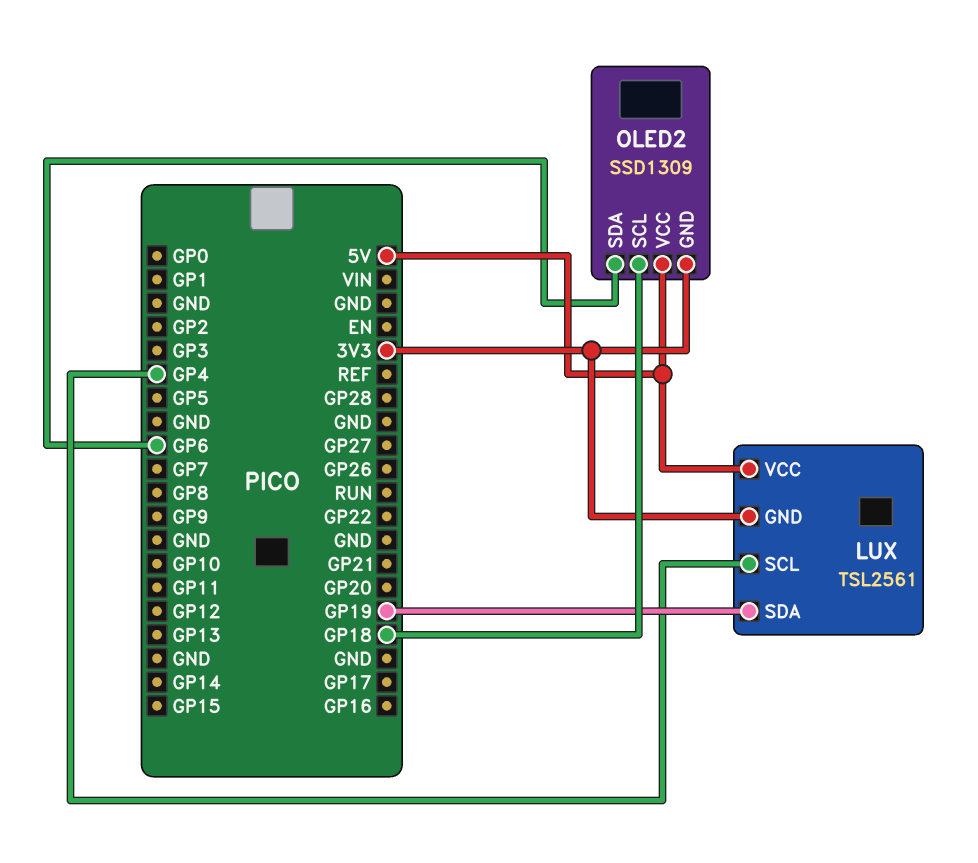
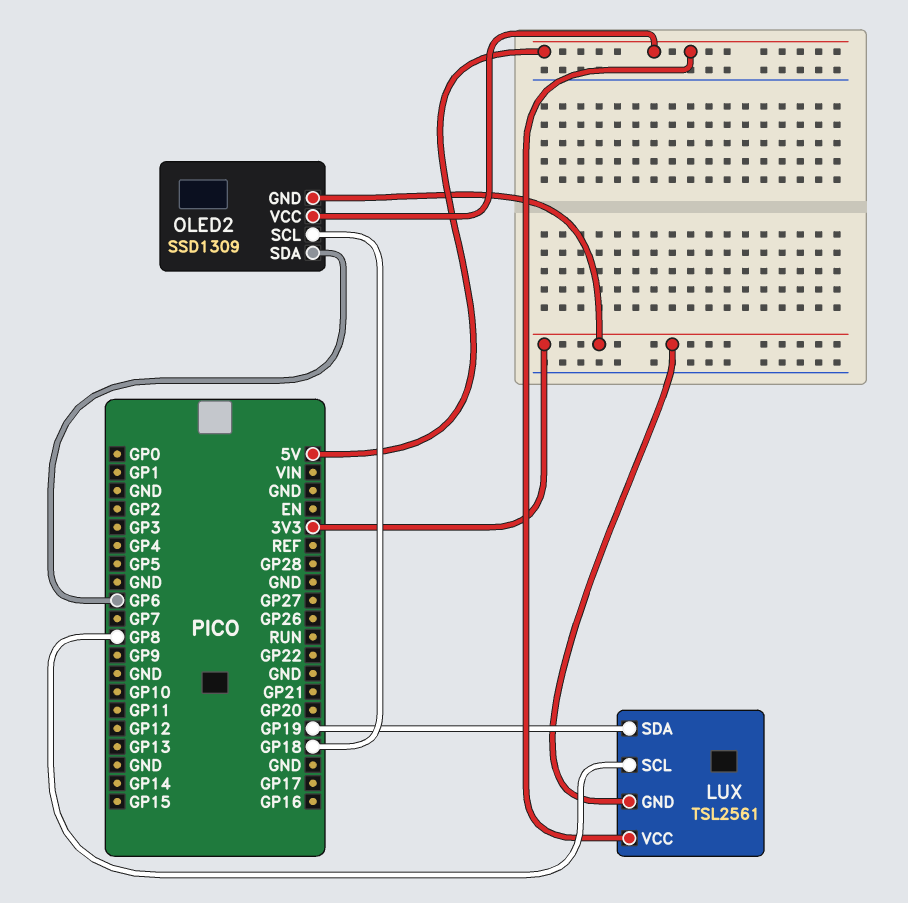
LUX pin SCL: GP4 -> GP8

